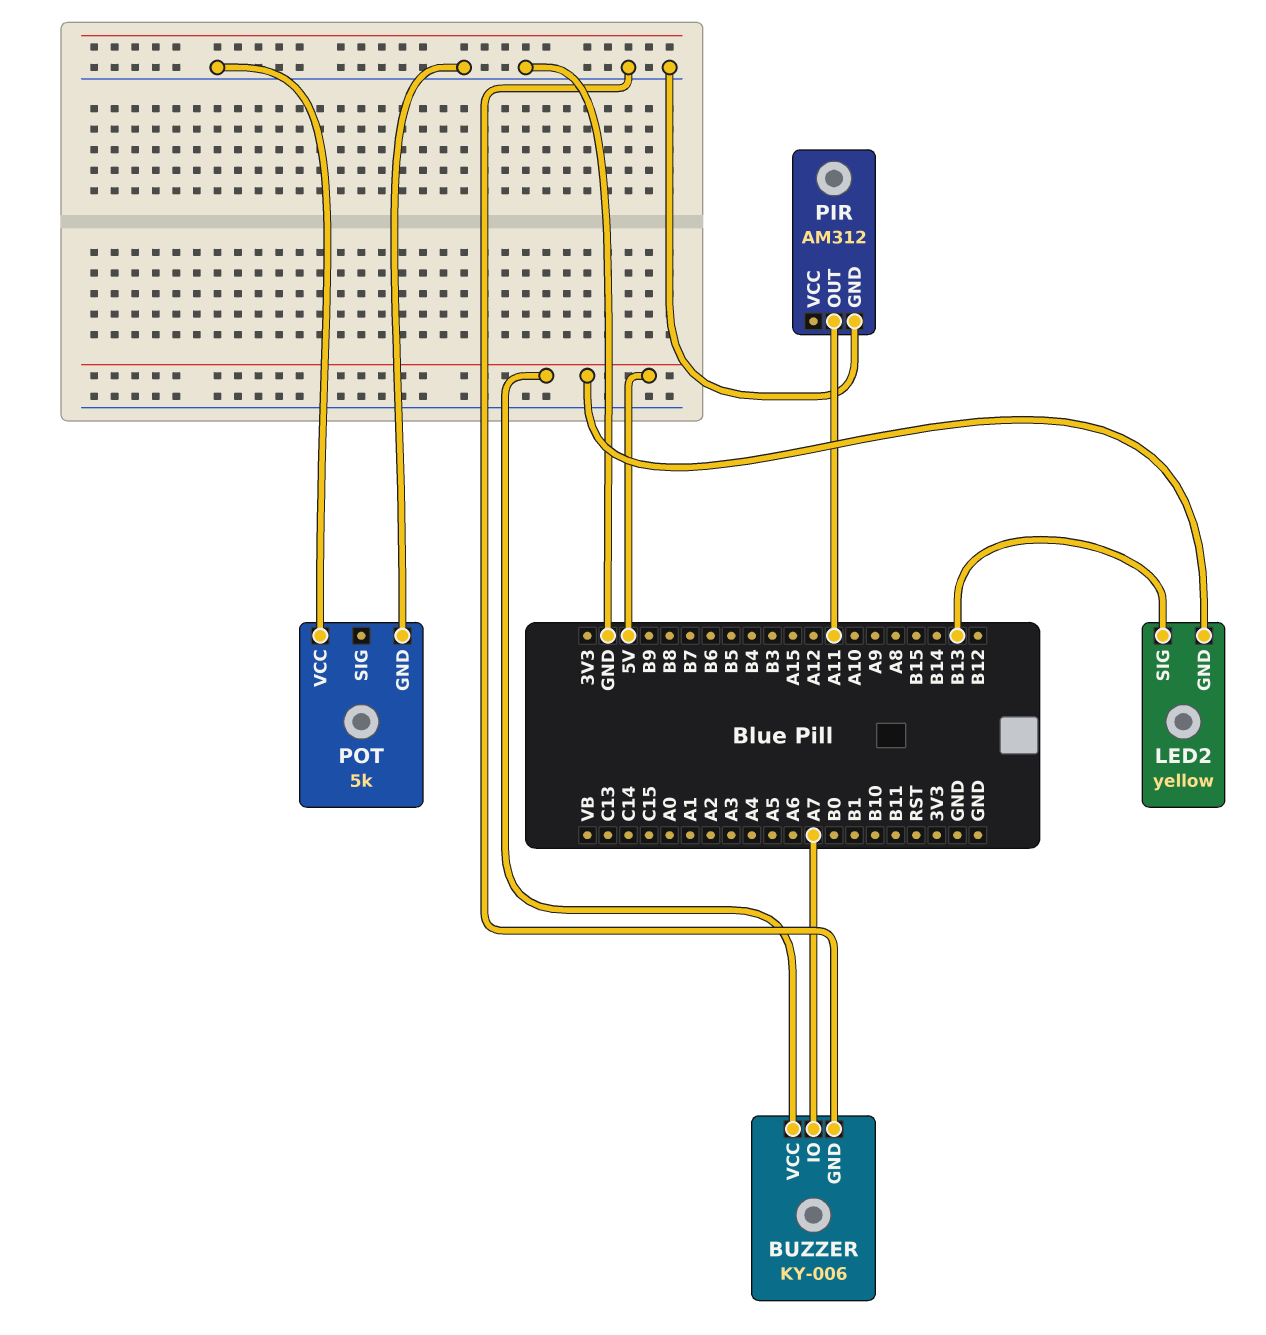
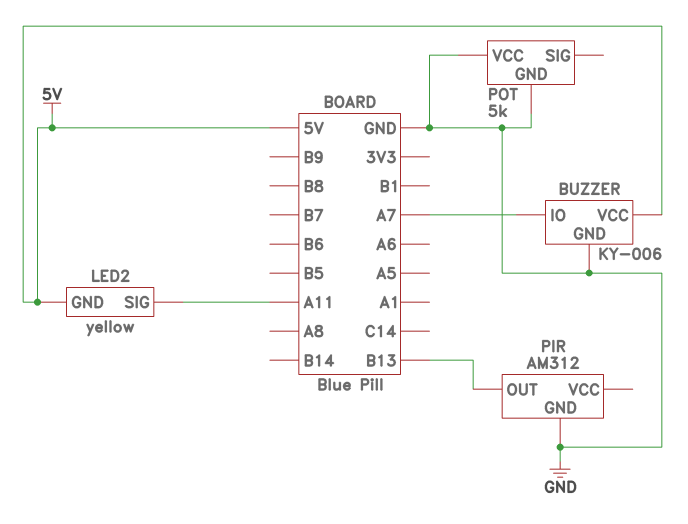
LED2 pin SIG: B13 -> A11
PIR pin OUT: A11 -> B13

